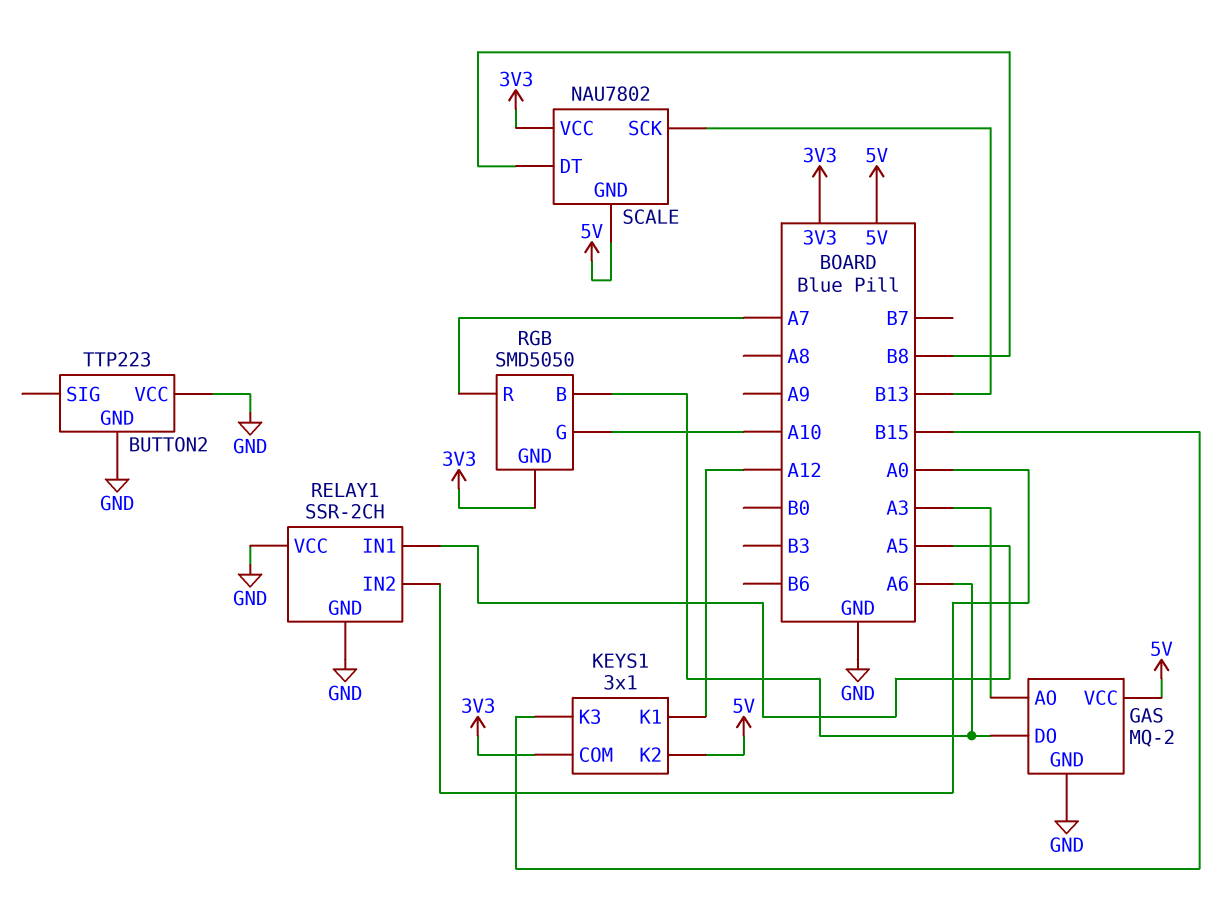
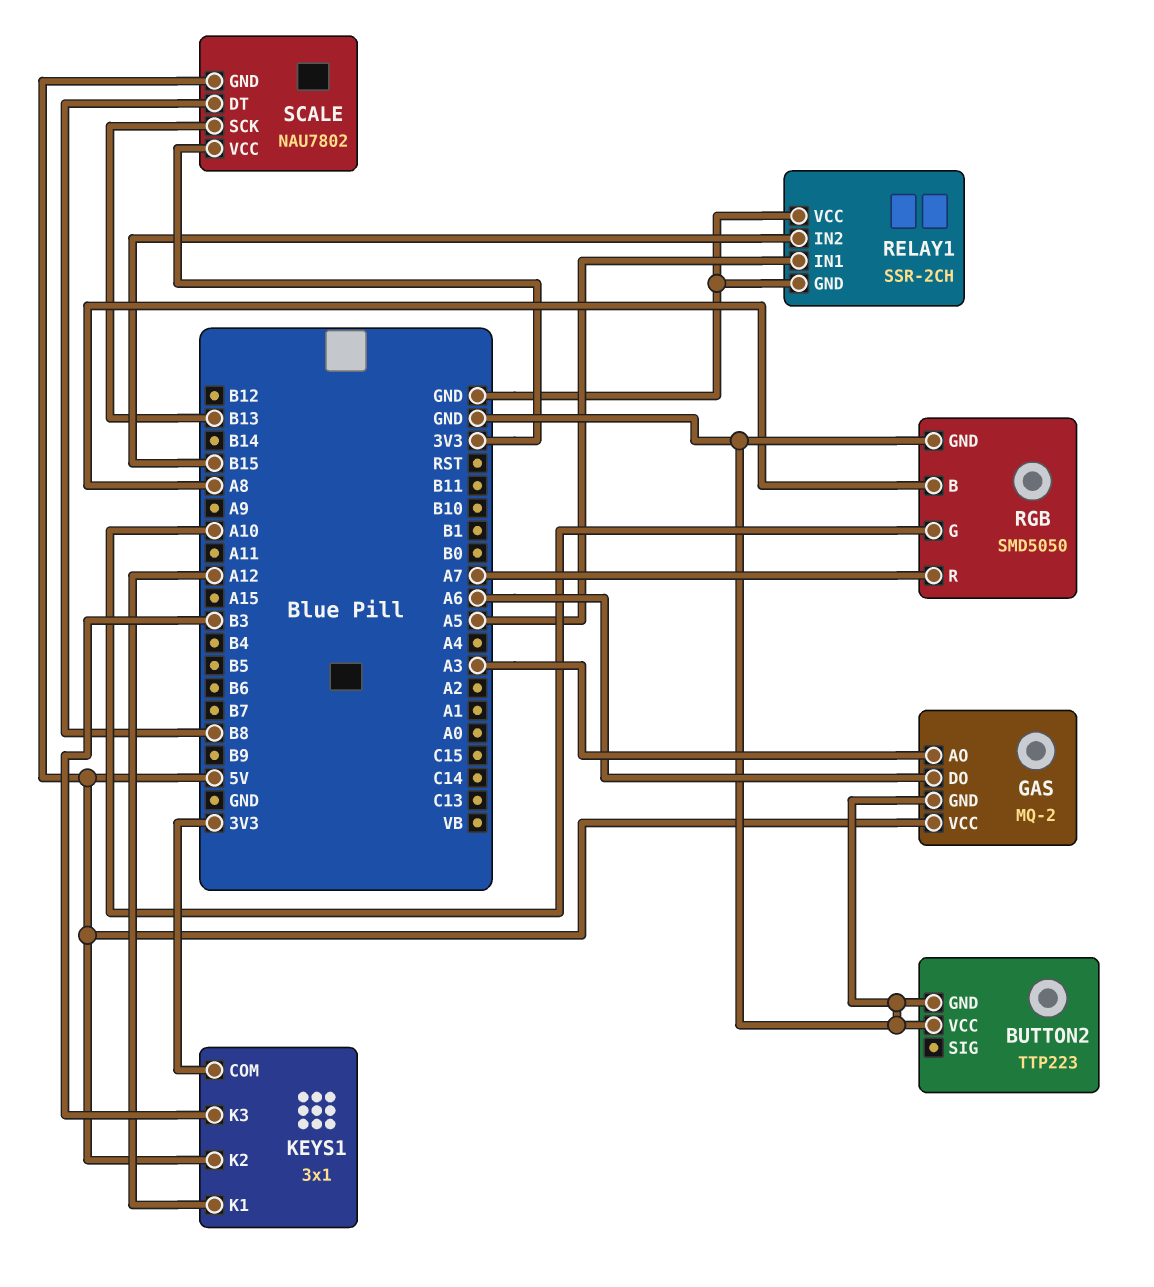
KEYS1 pin K3: B15 -> B3
RELAY1 pin IN2: A0 -> B15
RGB pin B: A6 -> A8
RGB pin GND: 3V3 -> GND

